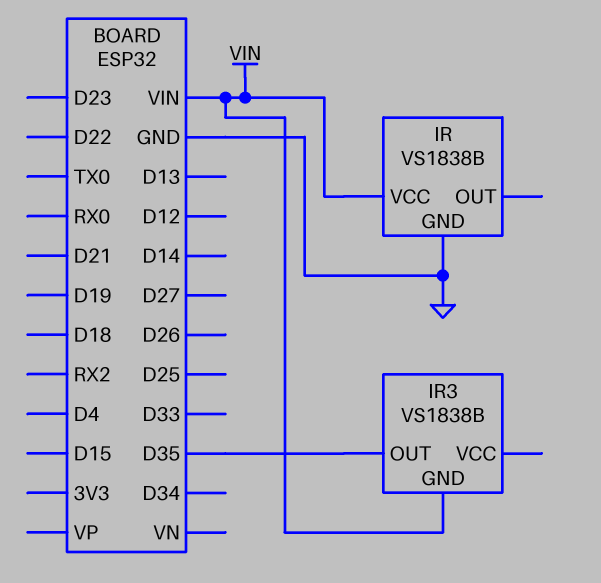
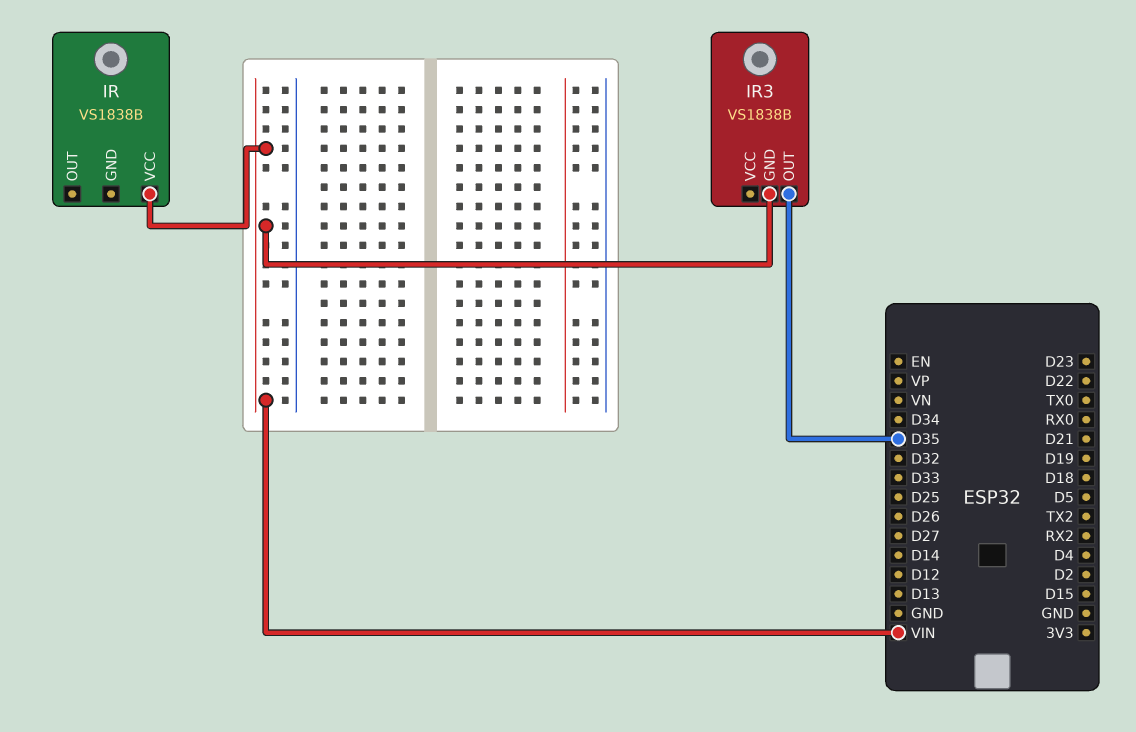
IR pin GND: GND -> none

